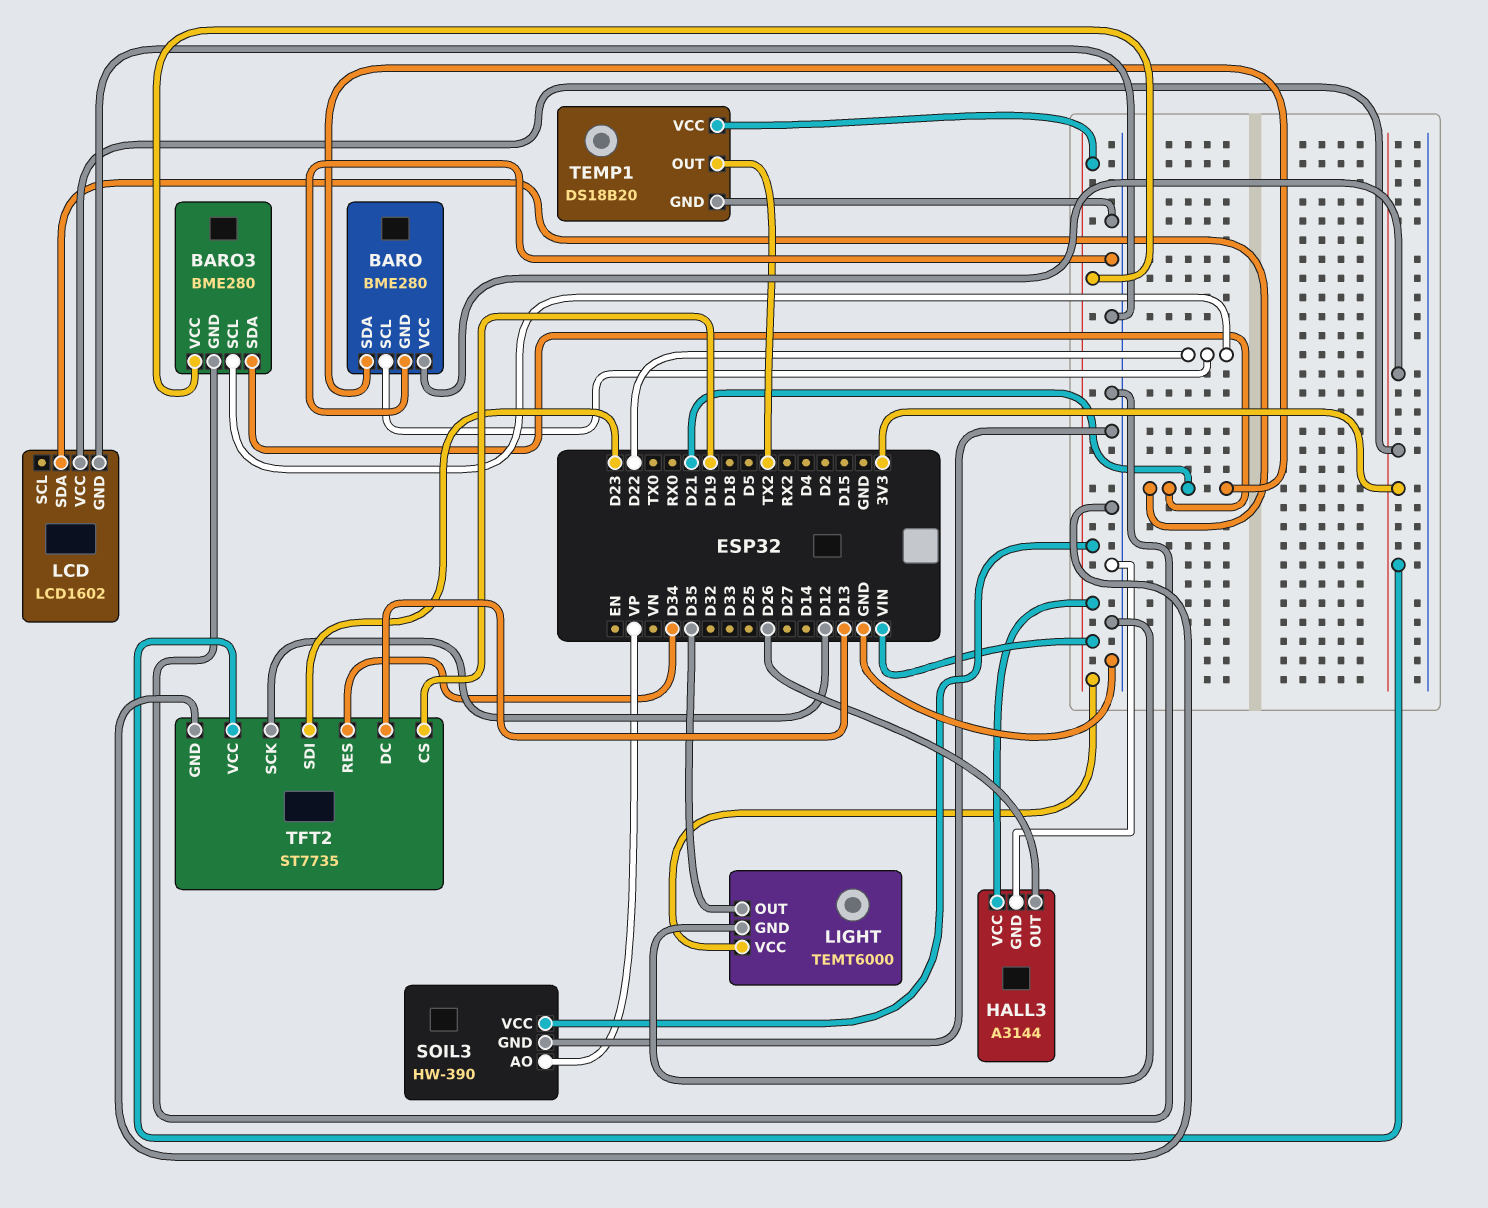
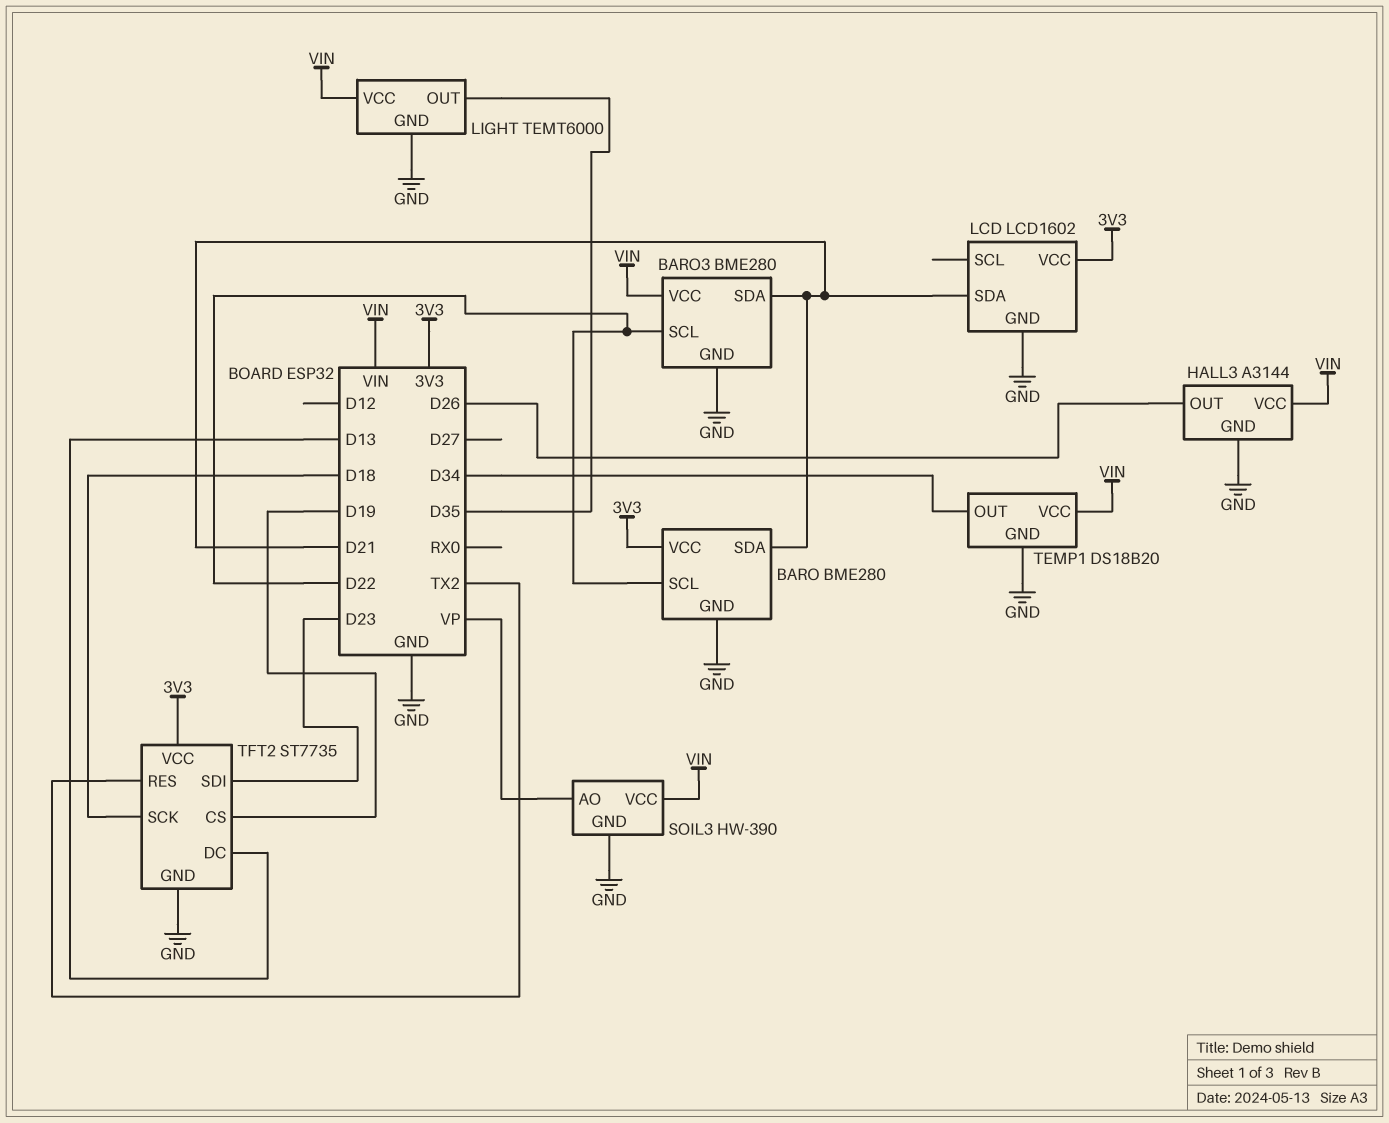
TEMP1 pin OUT: TX2 -> D34
TFT2 pin RES: D34 -> TX2
TFT2 pin SCK: D12 -> D18

